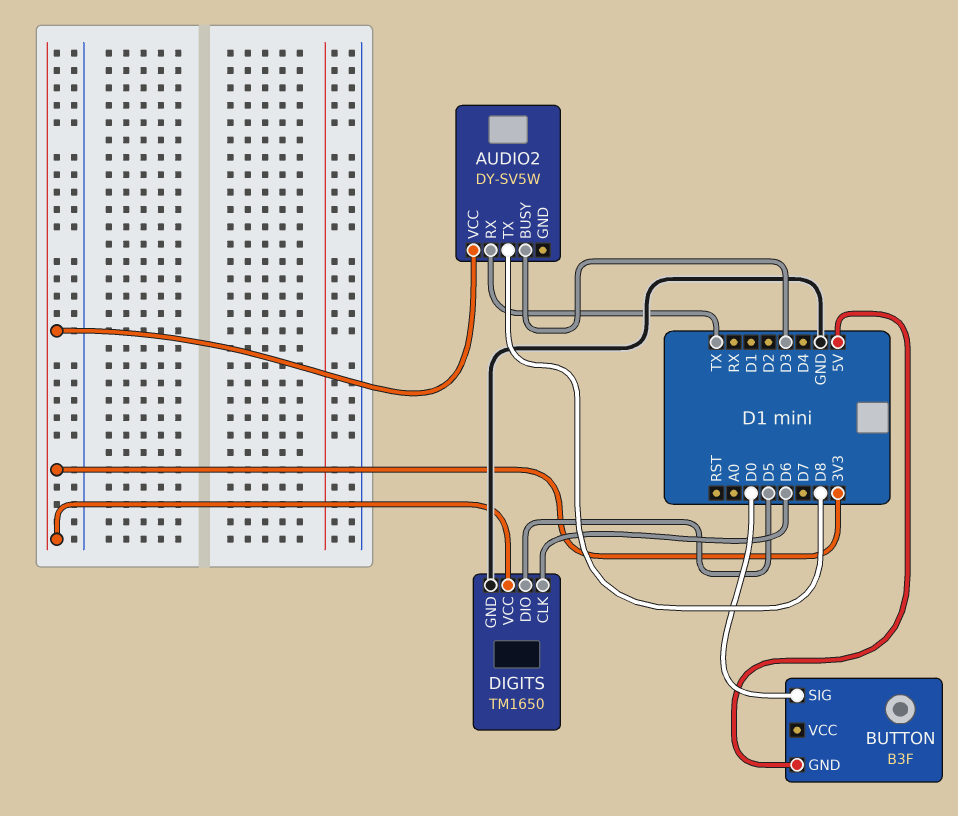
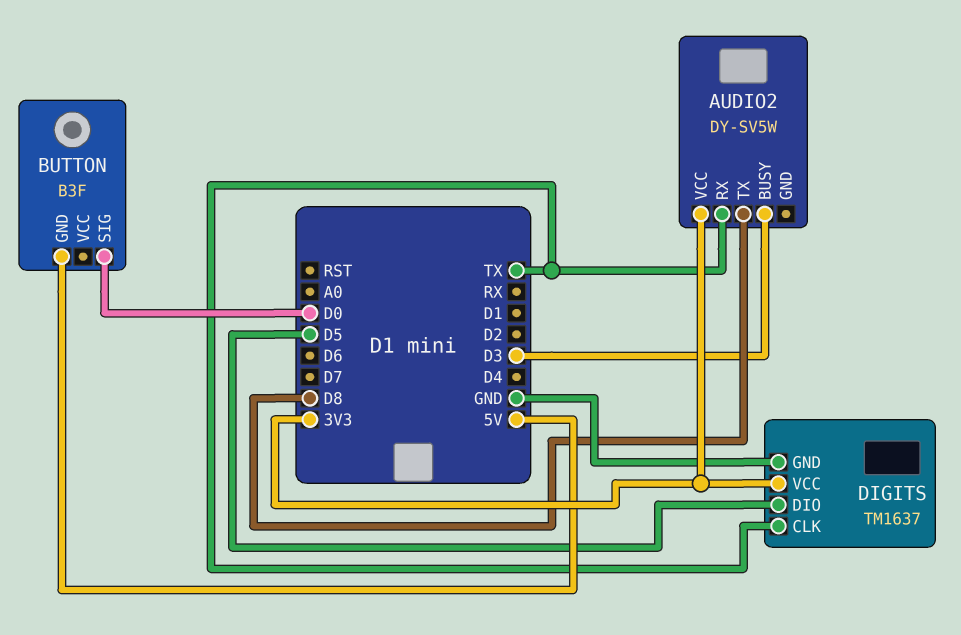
DIGITS: TM1650 -> TM1637
DIGITS pin CLK: D6 -> TX

